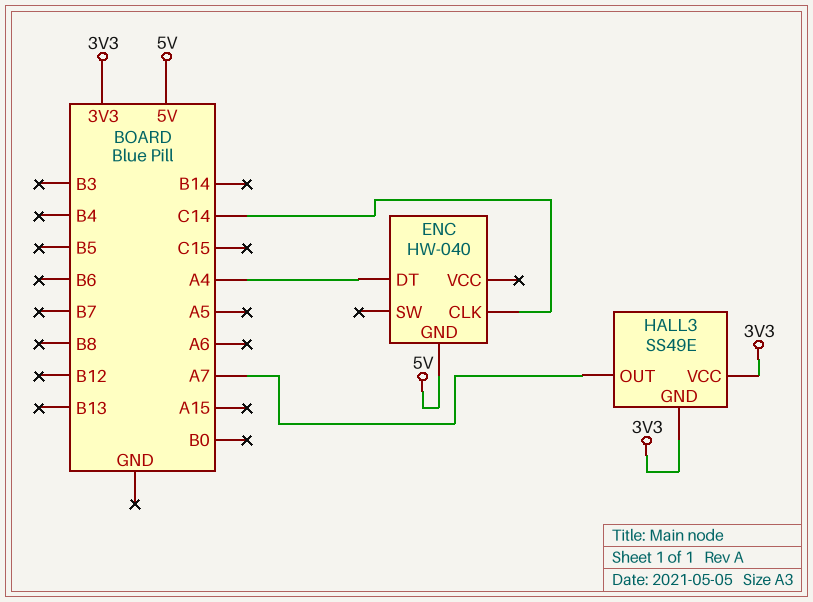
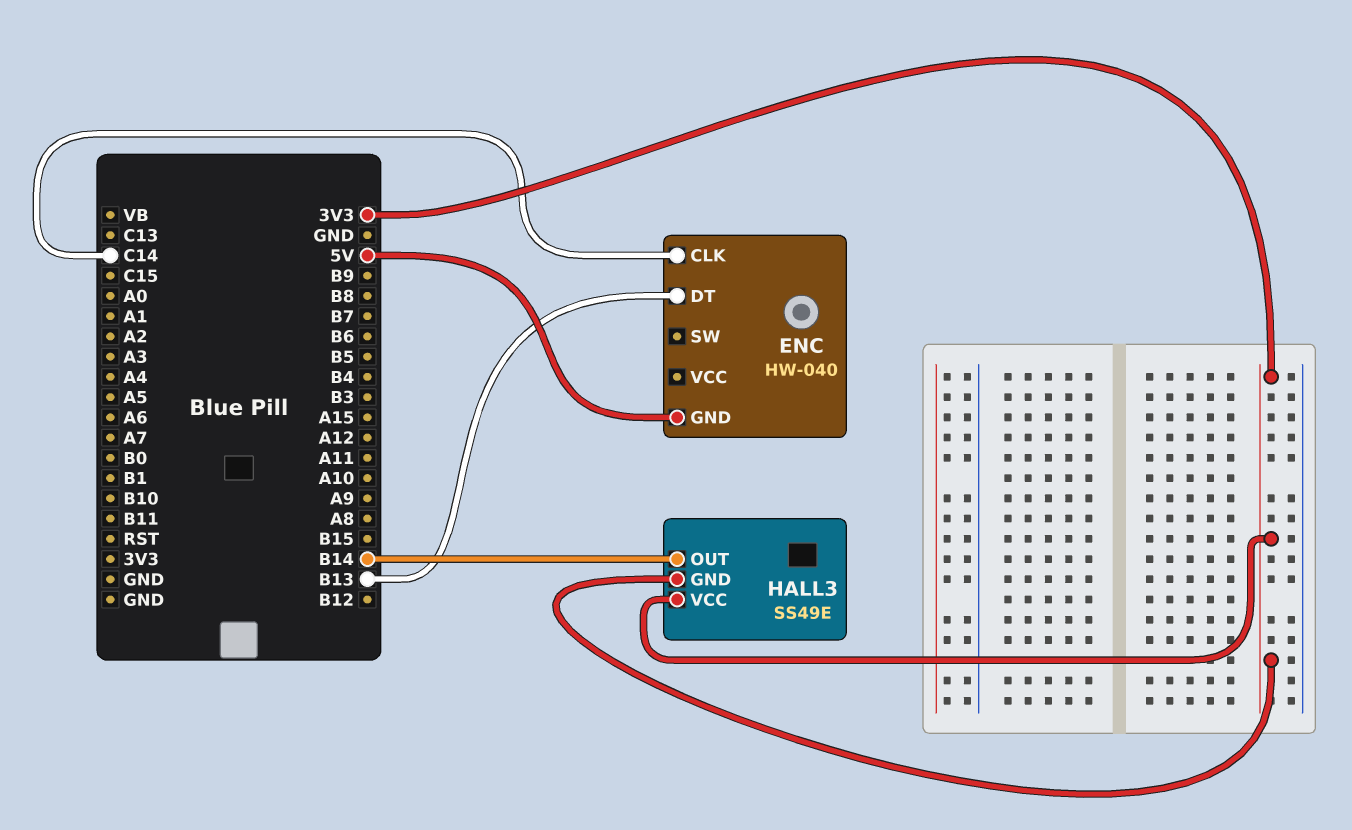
ENC pin DT: A4 -> B13
HALL3 pin OUT: A7 -> B14

